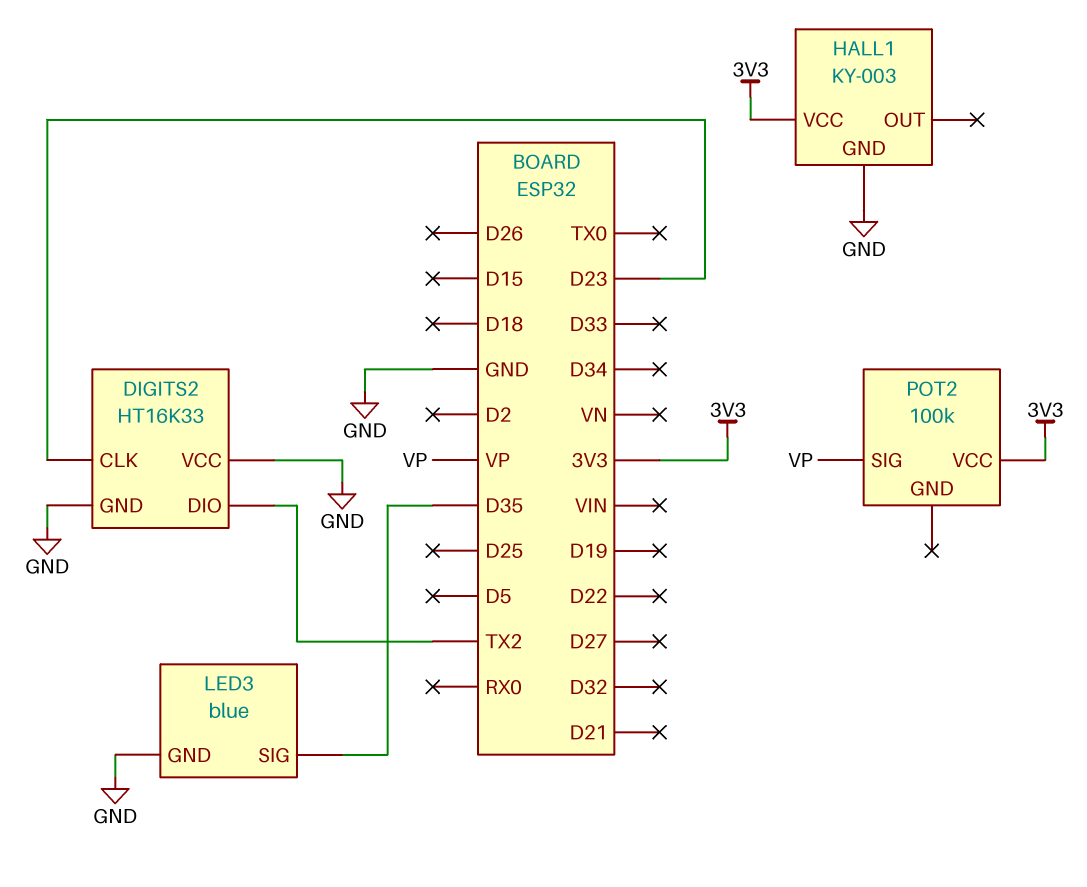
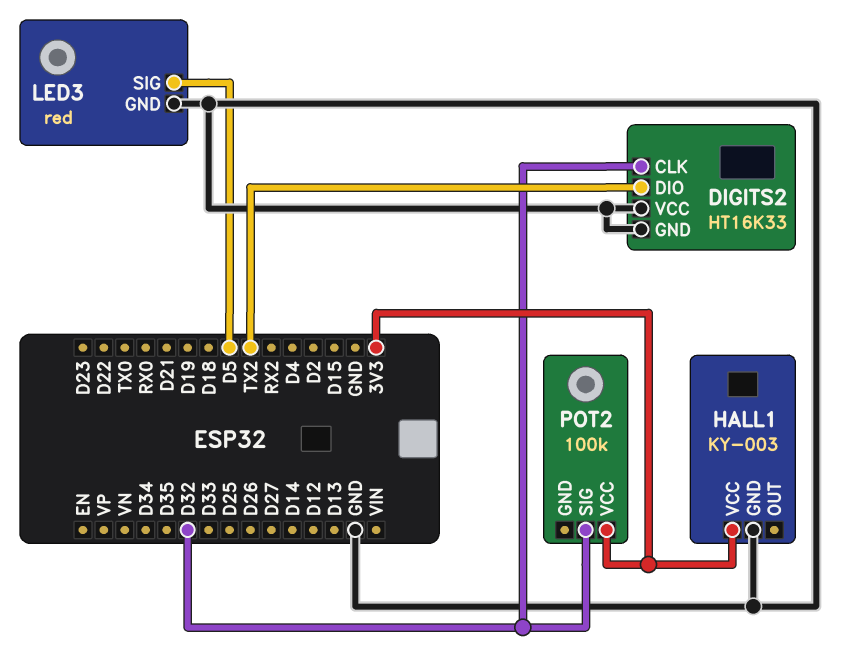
DIGITS2 pin CLK: D23 -> D32
LED3: blue -> red
LED3 pin SIG: D35 -> D5
POT2 pin SIG: VP -> D32

